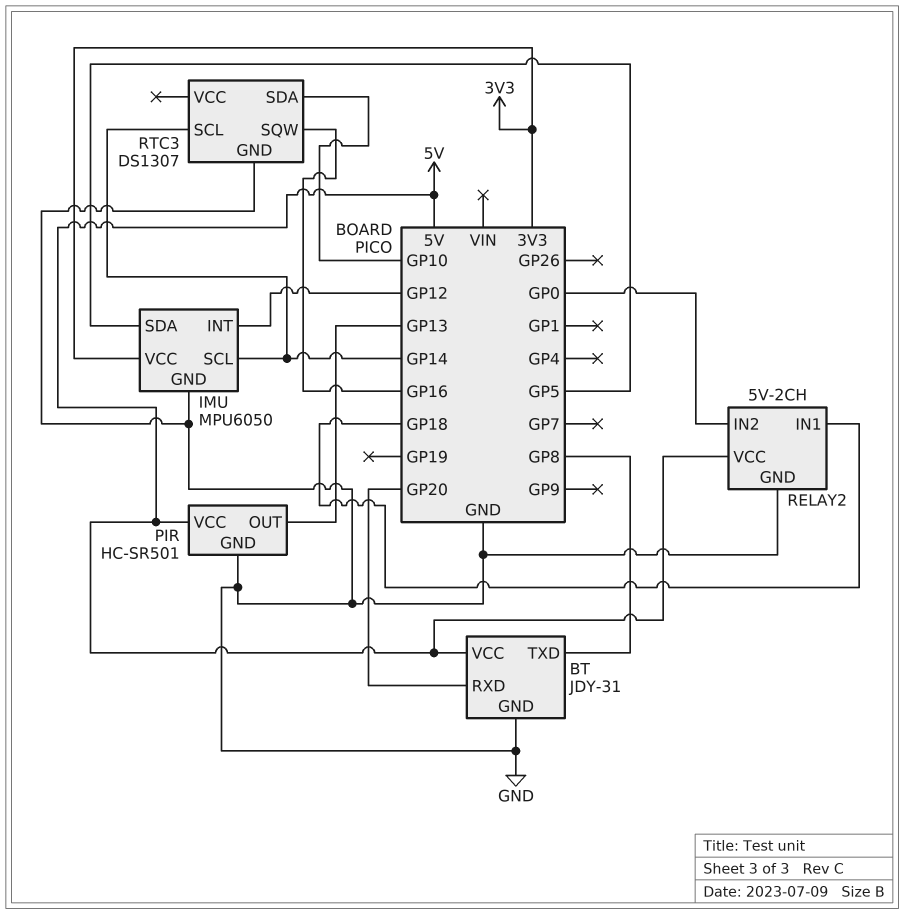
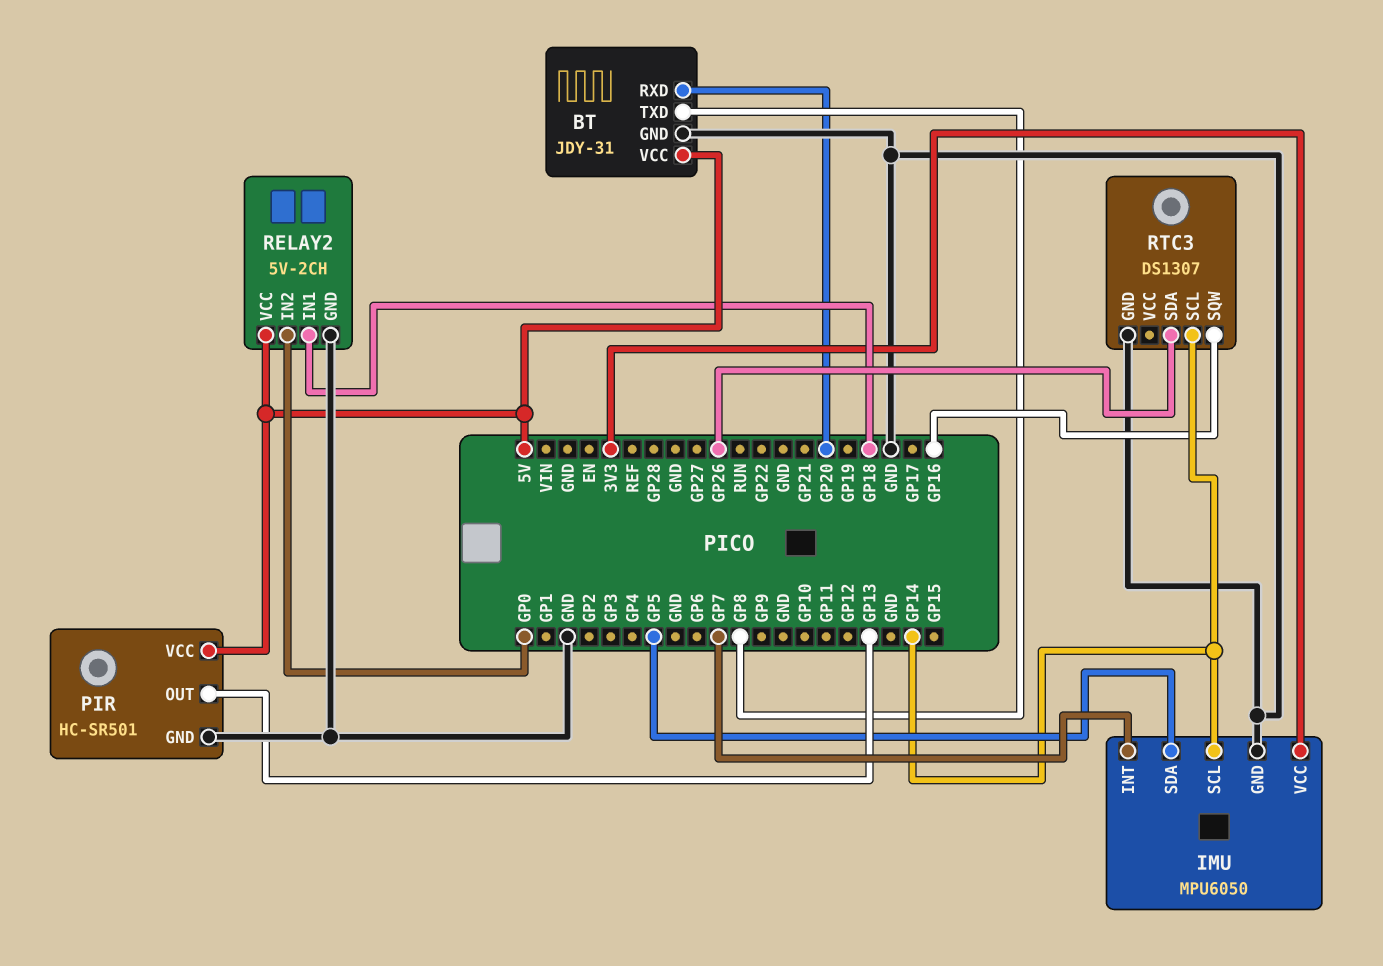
IMU pin INT: GP12 -> GP7
RTC3 pin SDA: GP10 -> GP26

